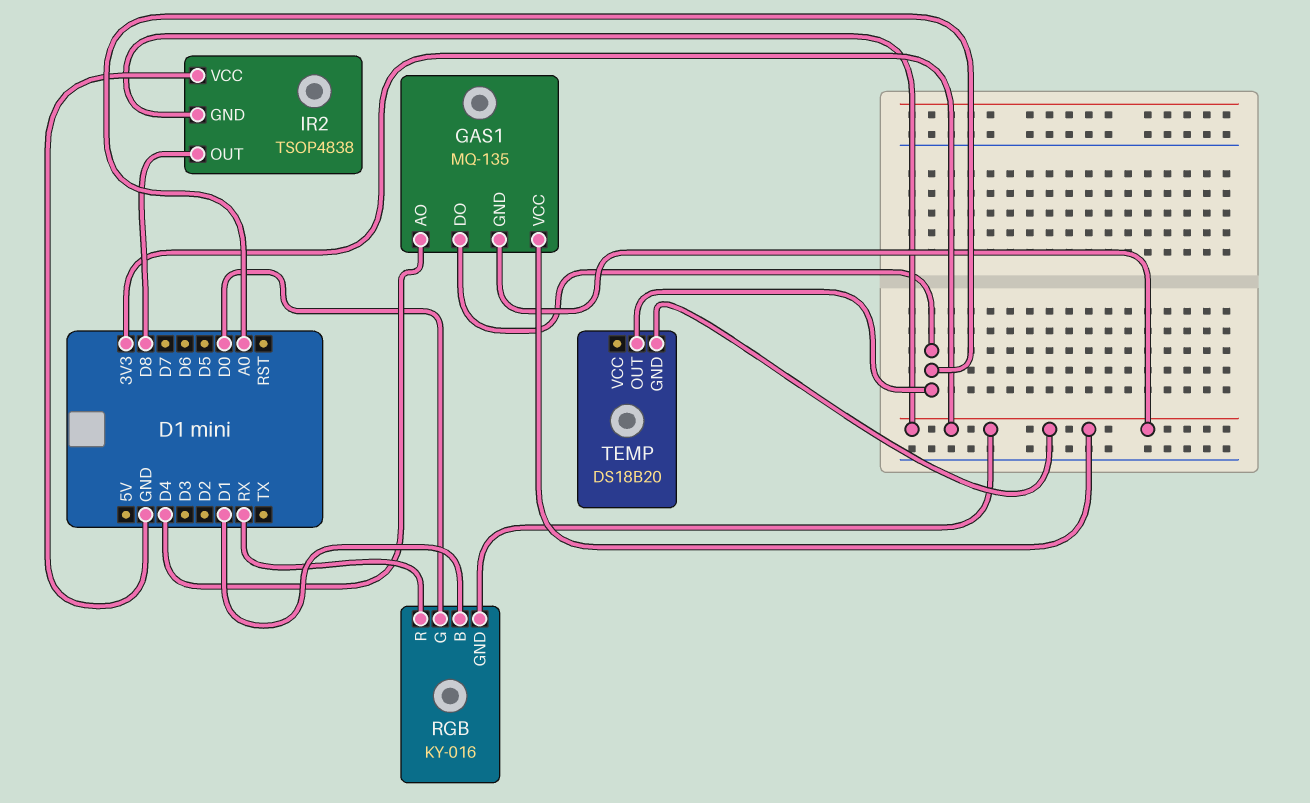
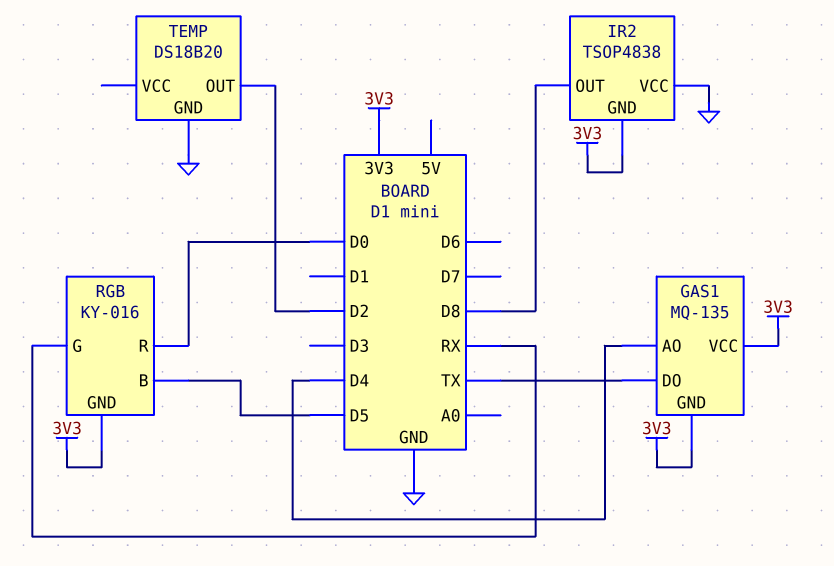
GAS1 pin DO: A0 -> TX
RGB pin B: D1 -> D5
RGB pin G: D0 -> RX
RGB pin R: RX -> D0
TEMP pin GND: 3V3 -> GND
TEMP pin OUT: A0 -> D2

